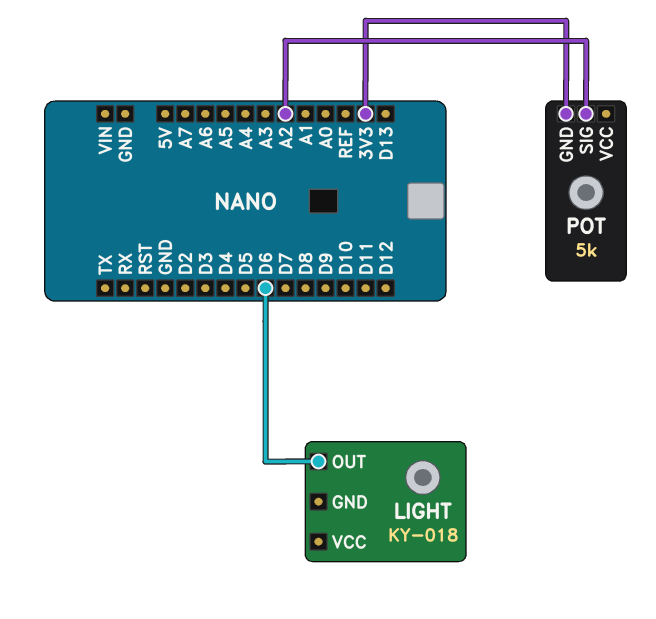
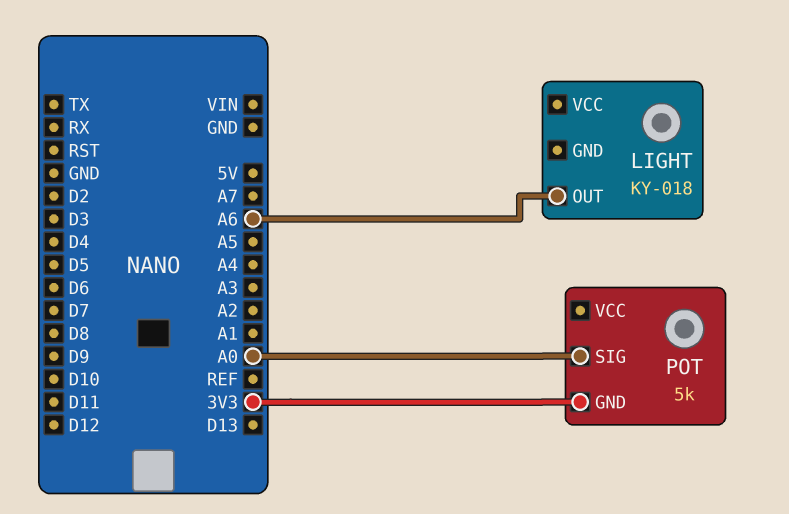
LIGHT pin OUT: D6 -> A6
POT pin SIG: A2 -> A0

